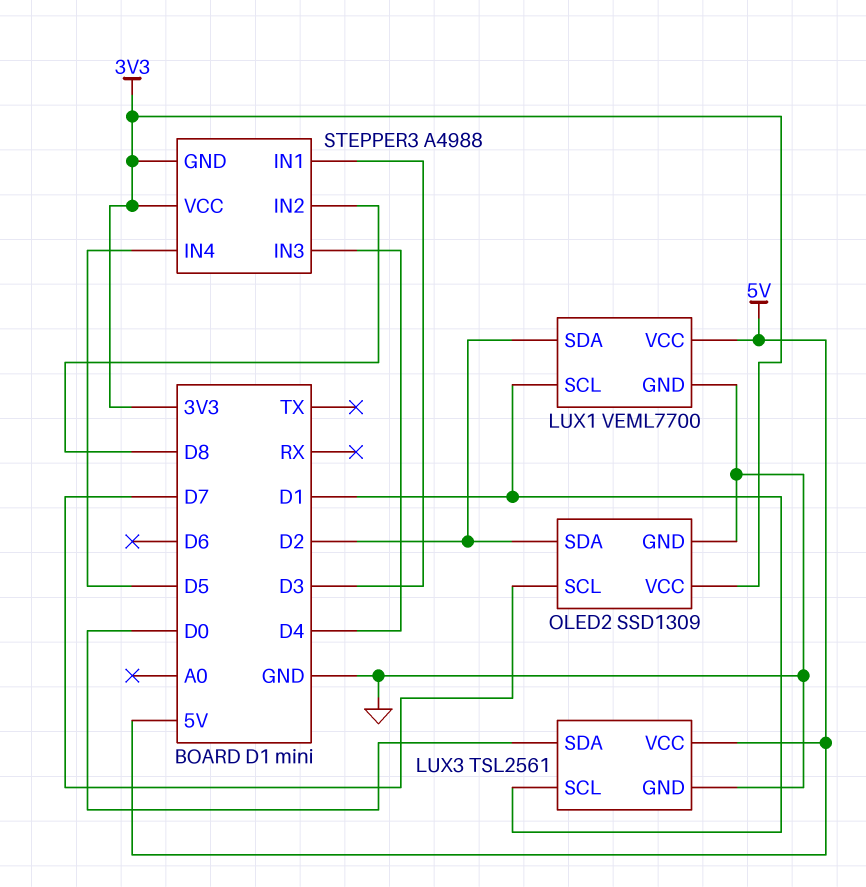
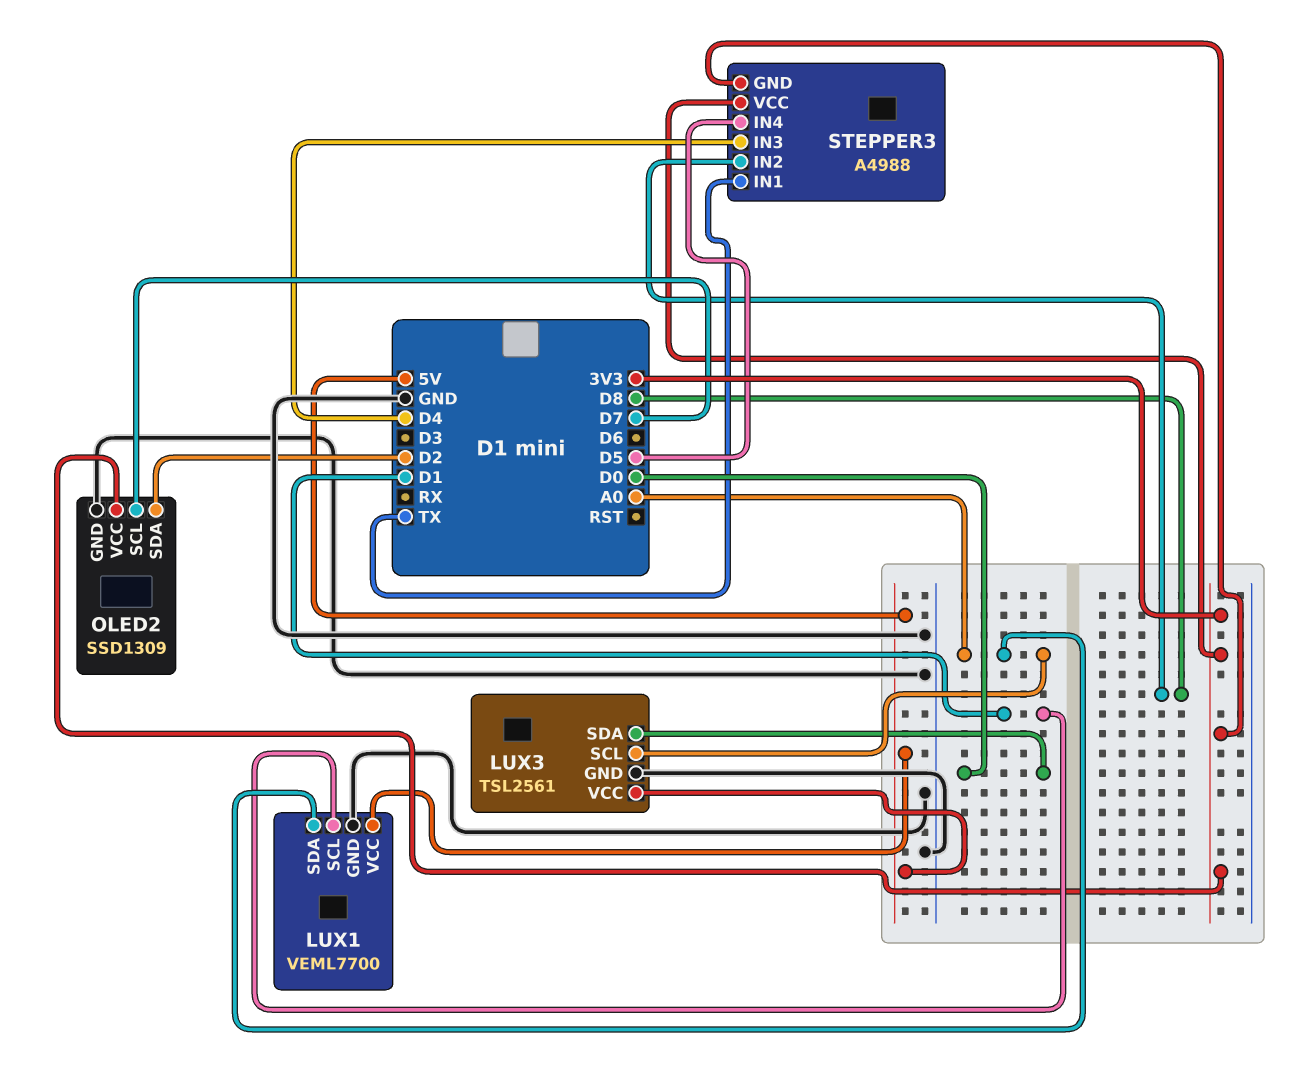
LUX1 pin SDA: D2 -> A0
LUX3 pin SCL: D1 -> A0
STEPPER3 pin IN1: D3 -> TX

